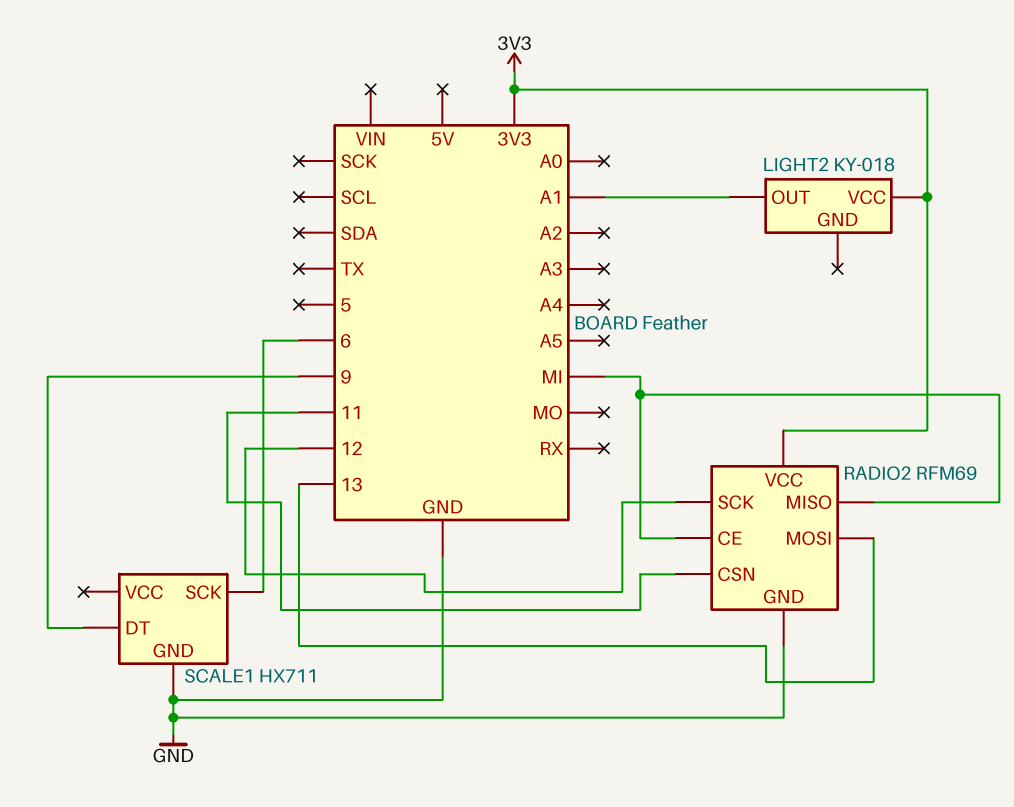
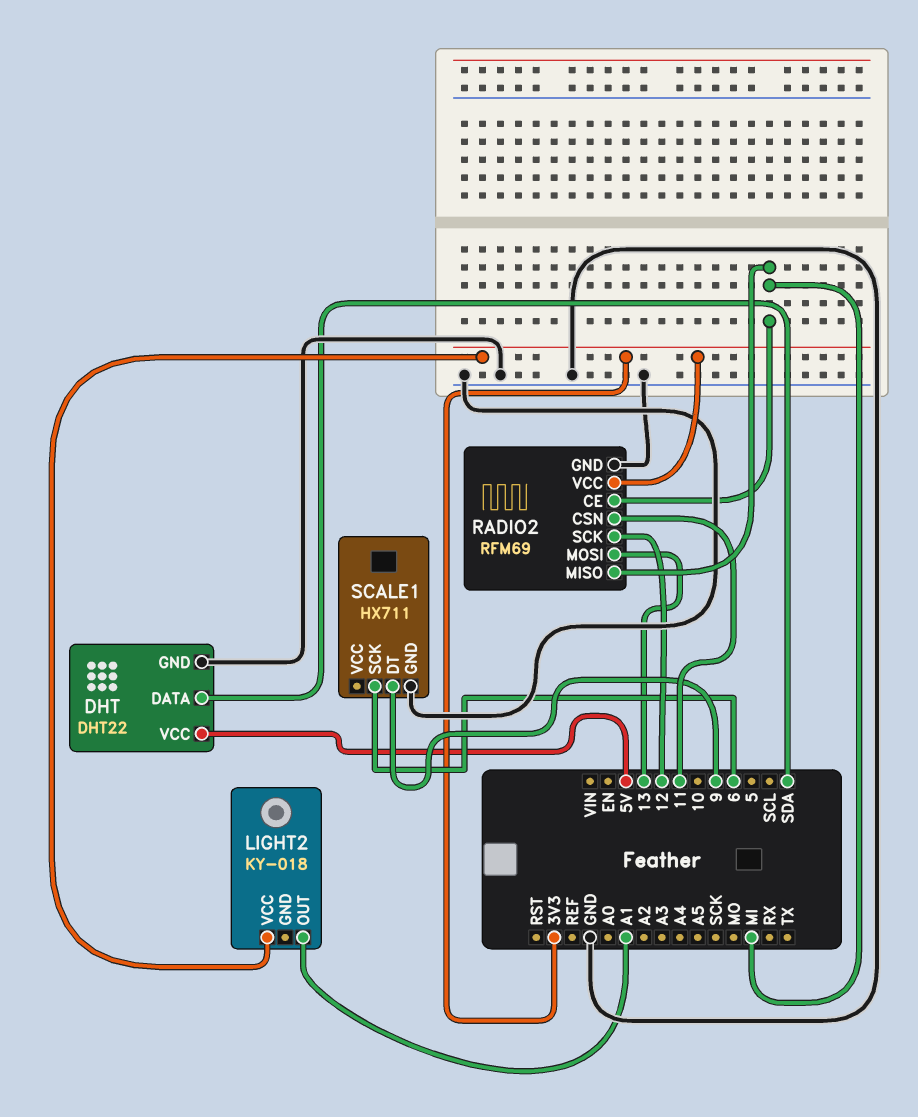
DHT: none -> DHT22
DHT pin DATA: none -> SDA
DHT pin GND: none -> GND
DHT pin VCC: none -> 5V

